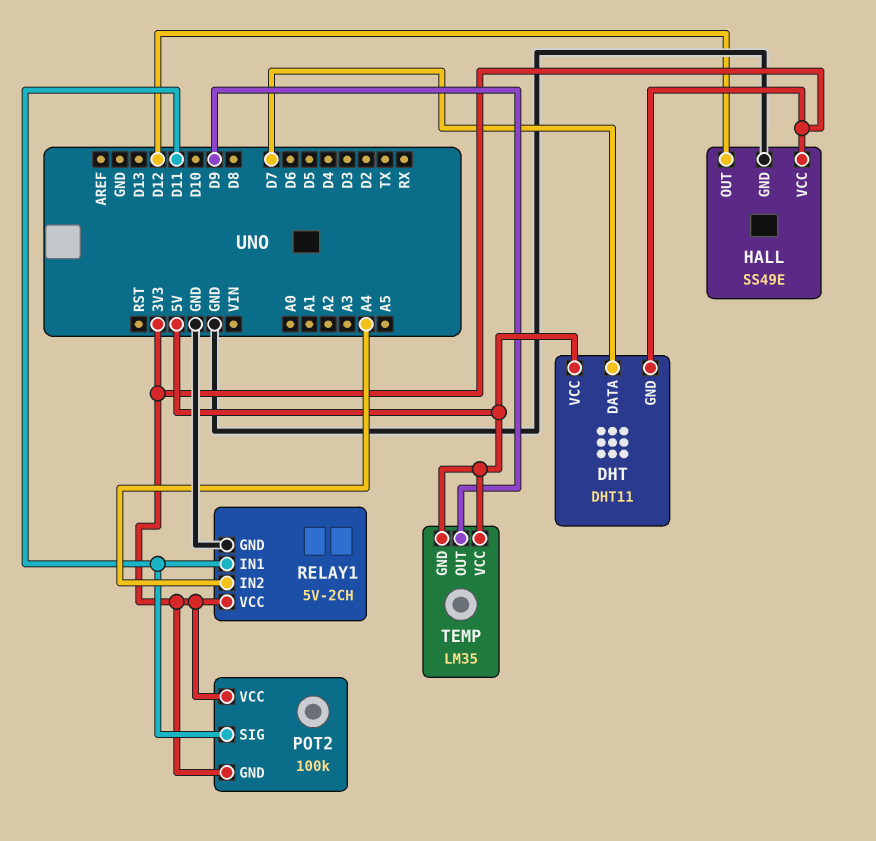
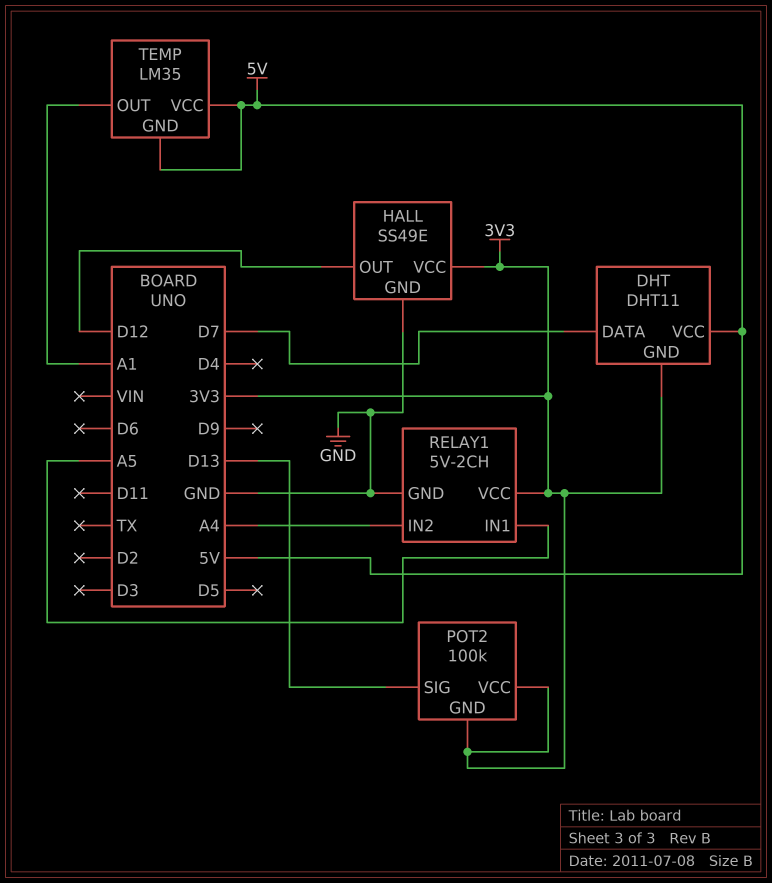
POT2 pin SIG: D11 -> D13
RELAY1 pin IN1: D11 -> A5
TEMP pin OUT: D9 -> A1

